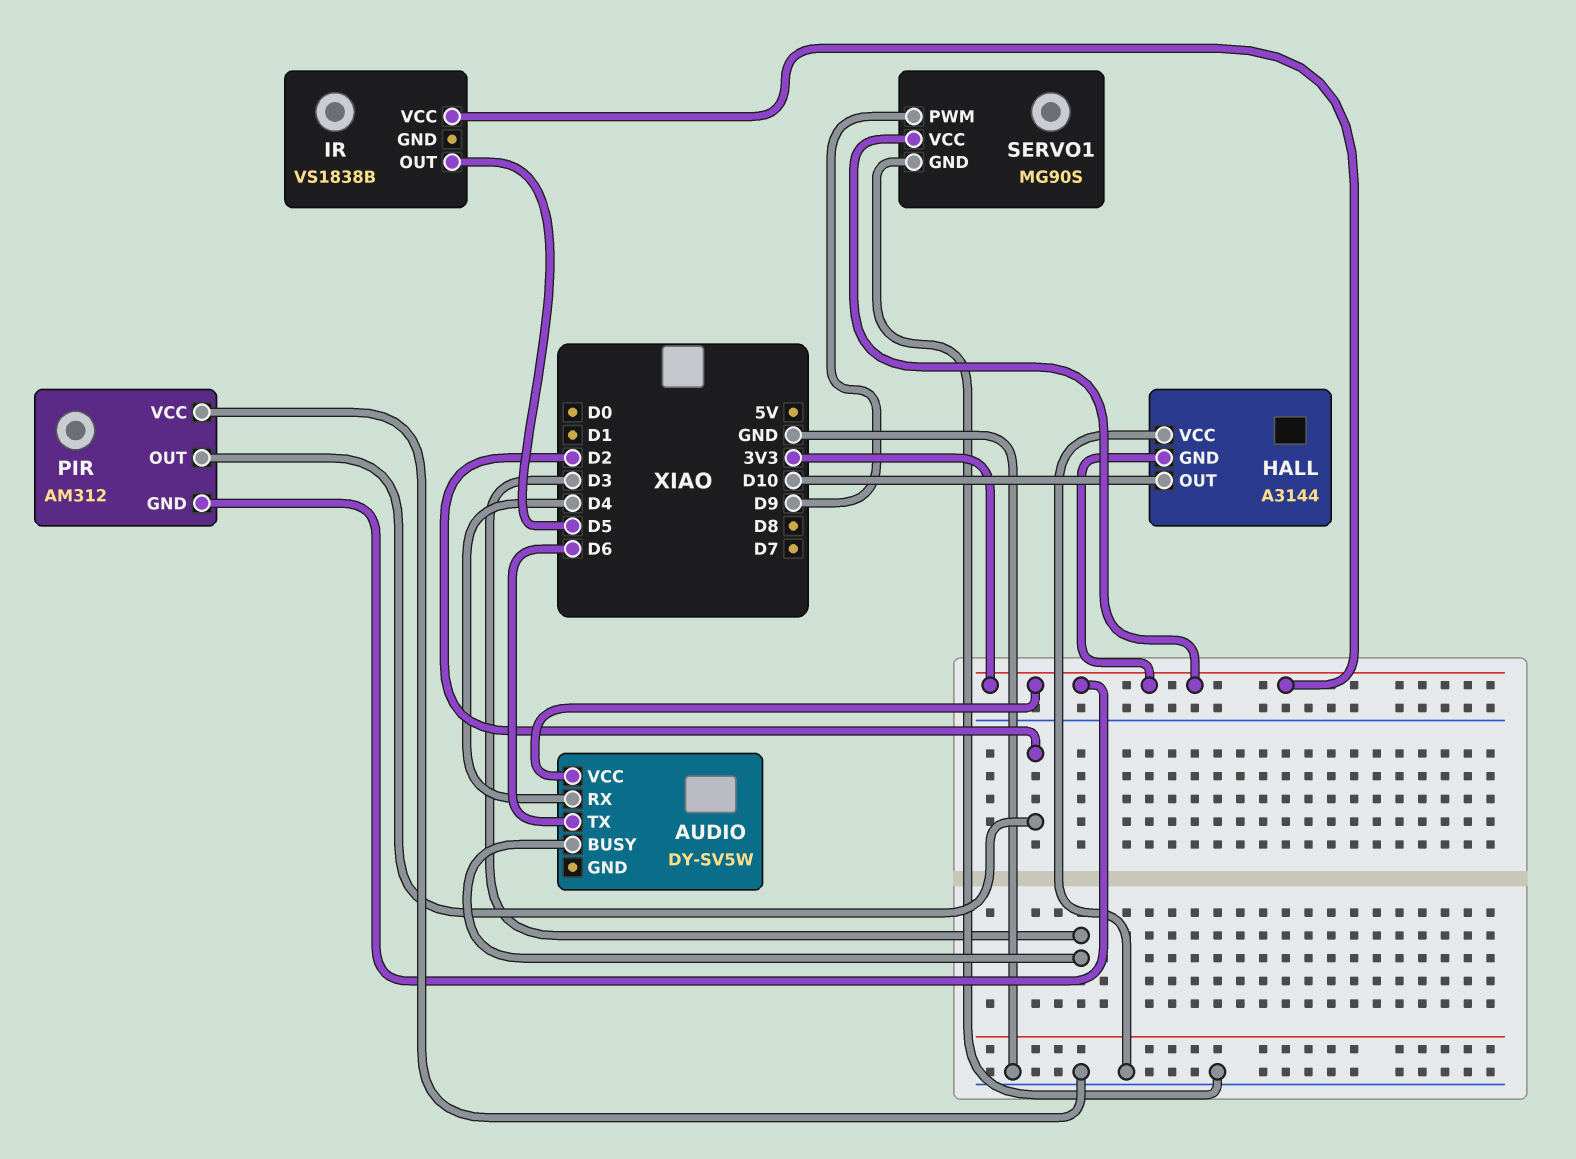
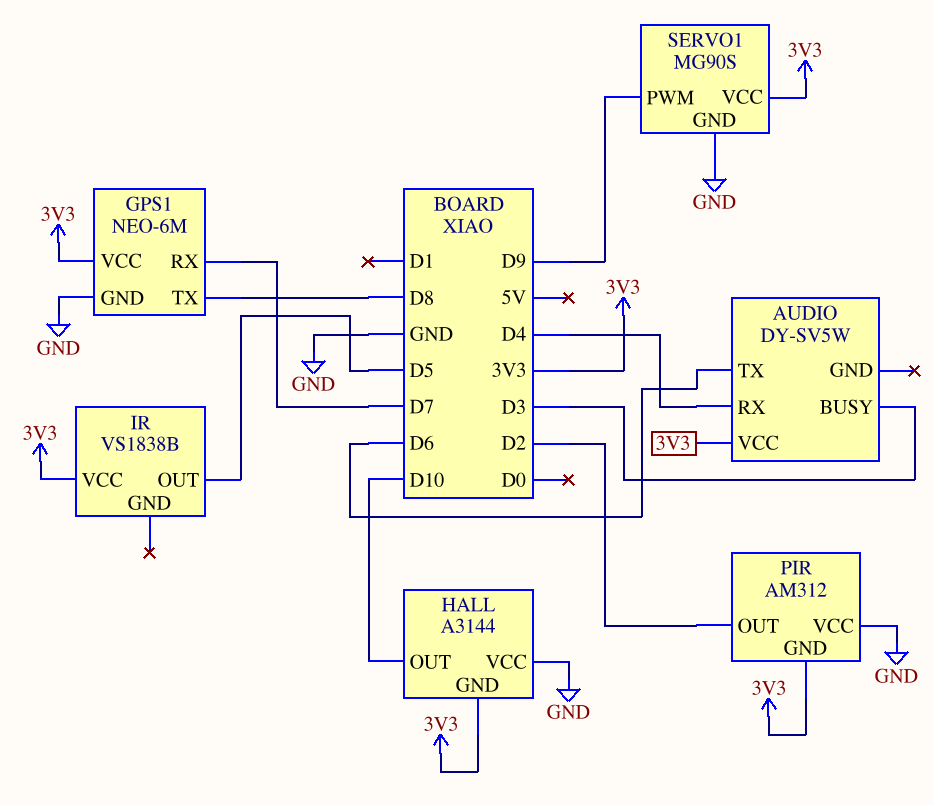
GPS1: none -> NEO-6M
GPS1 pin GND: none -> GND
GPS1 pin RX: none -> D7
GPS1 pin TX: none -> D8
GPS1 pin VCC: none -> 3V3

